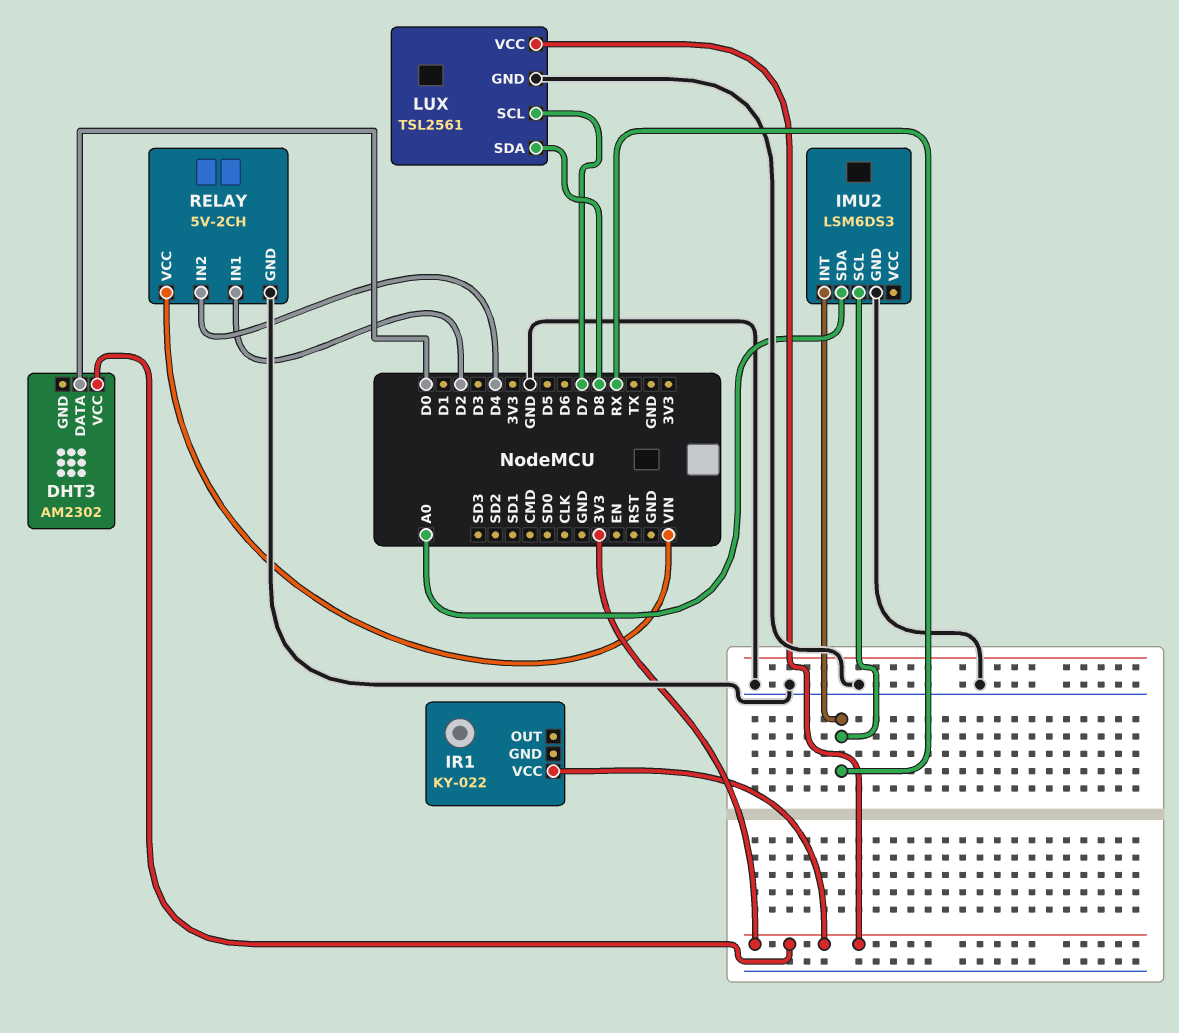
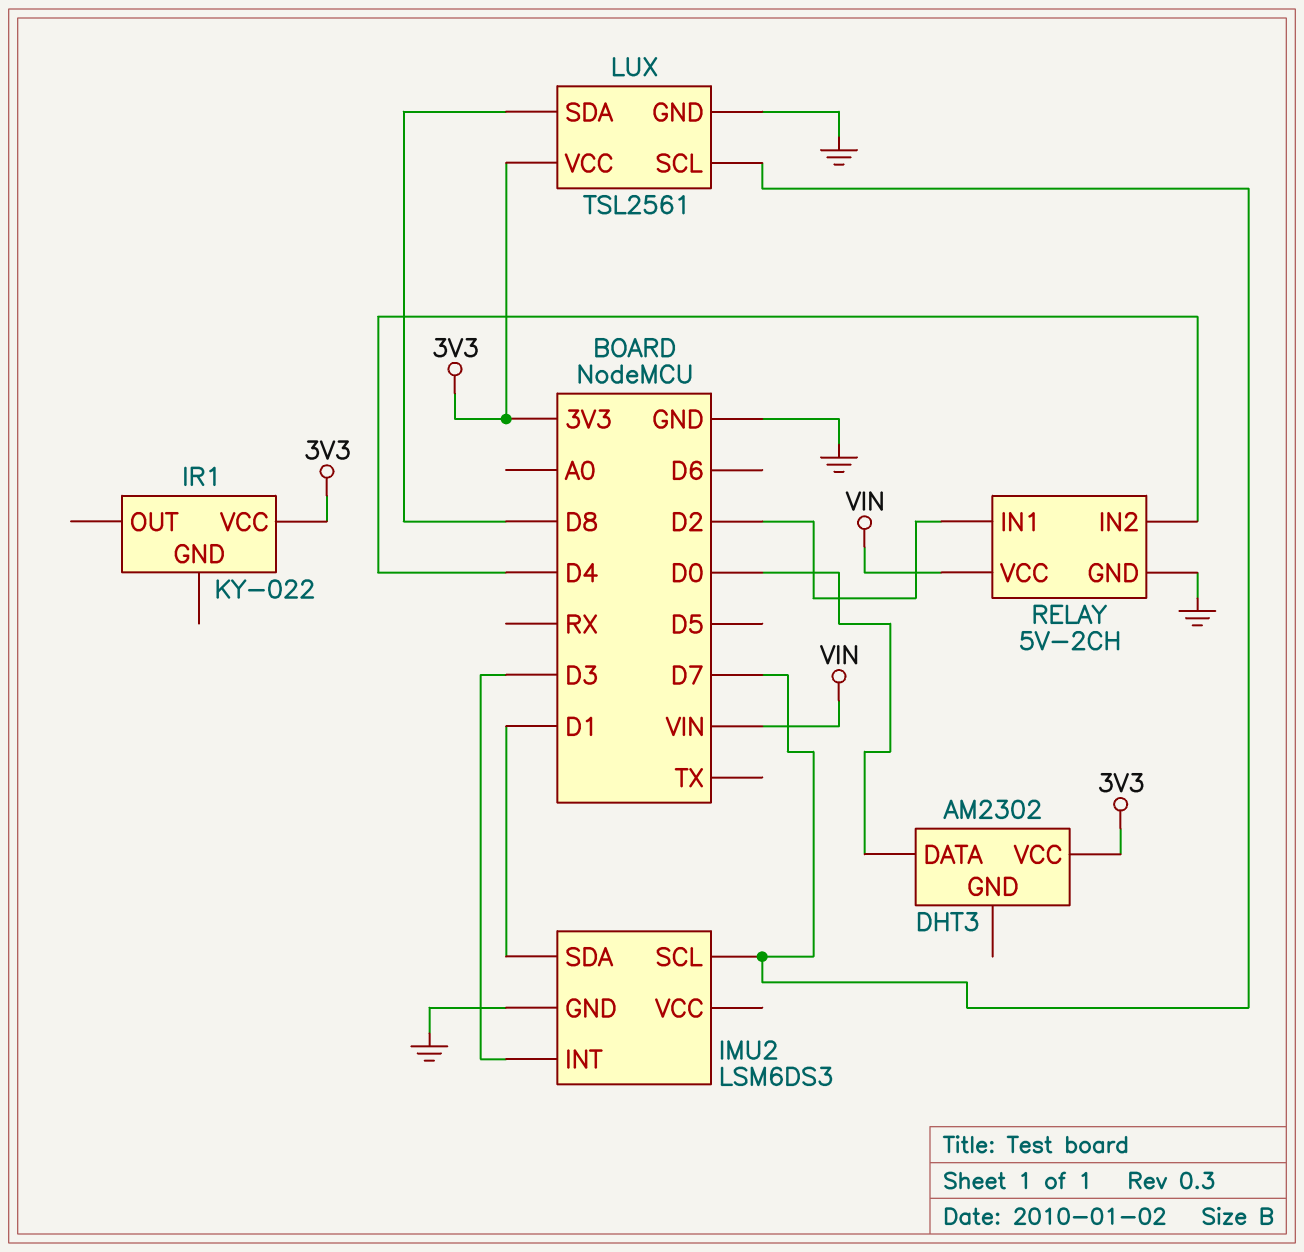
IMU2 pin INT: RX -> D3
IMU2 pin SCL: RX -> D7
IMU2 pin SDA: A0 -> D1

